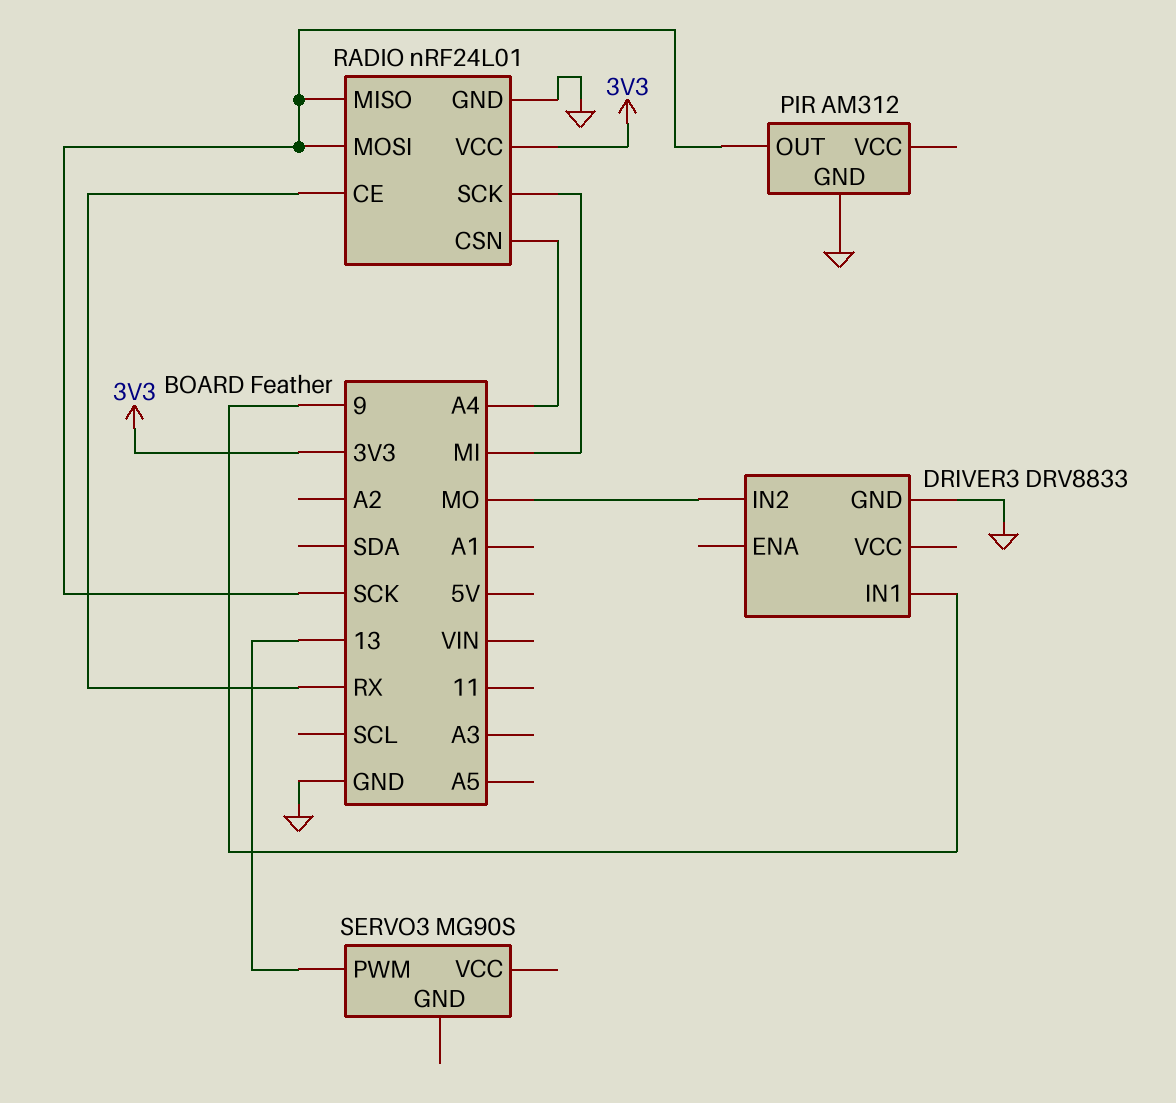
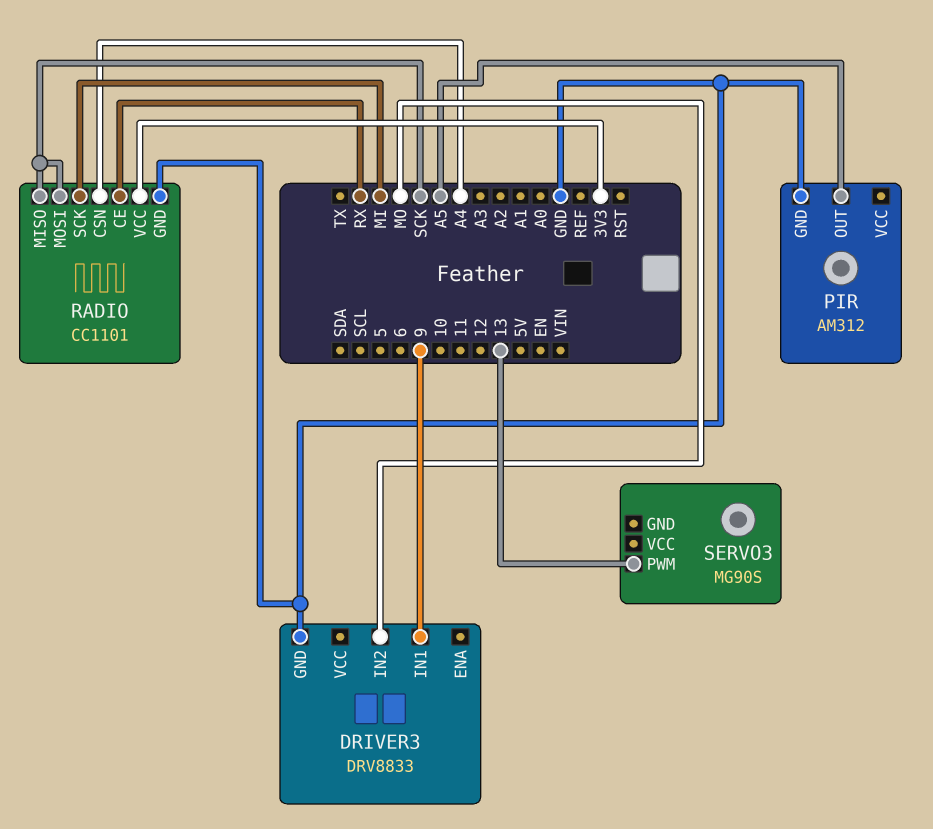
PIR pin OUT: SCK -> A5
RADIO: nRF24L01 -> CC1101

